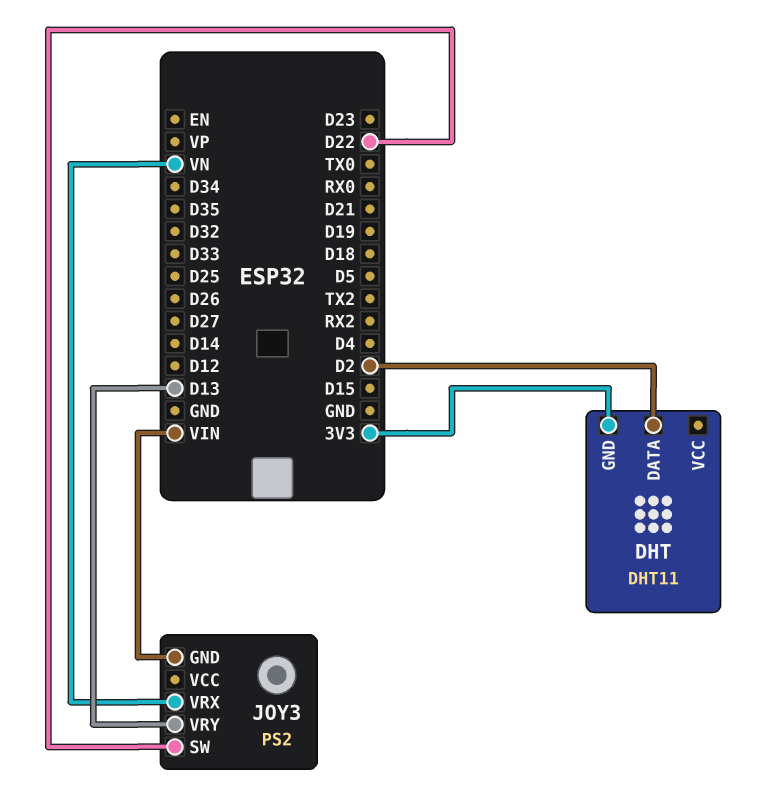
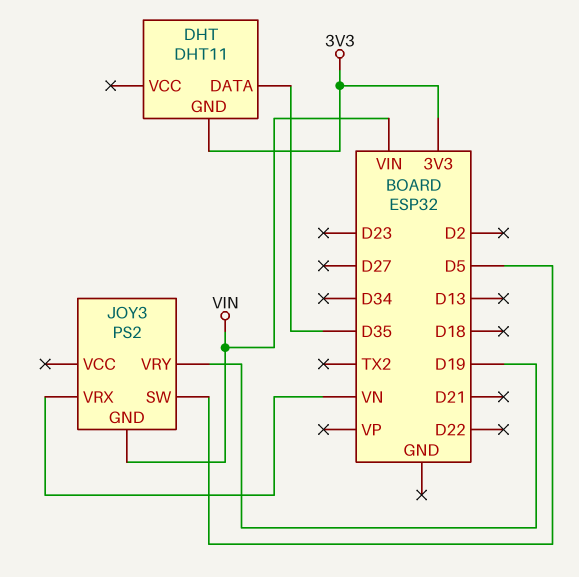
DHT pin DATA: D2 -> D35
JOY3 pin SW: D22 -> D5
JOY3 pin VRY: D13 -> D19

